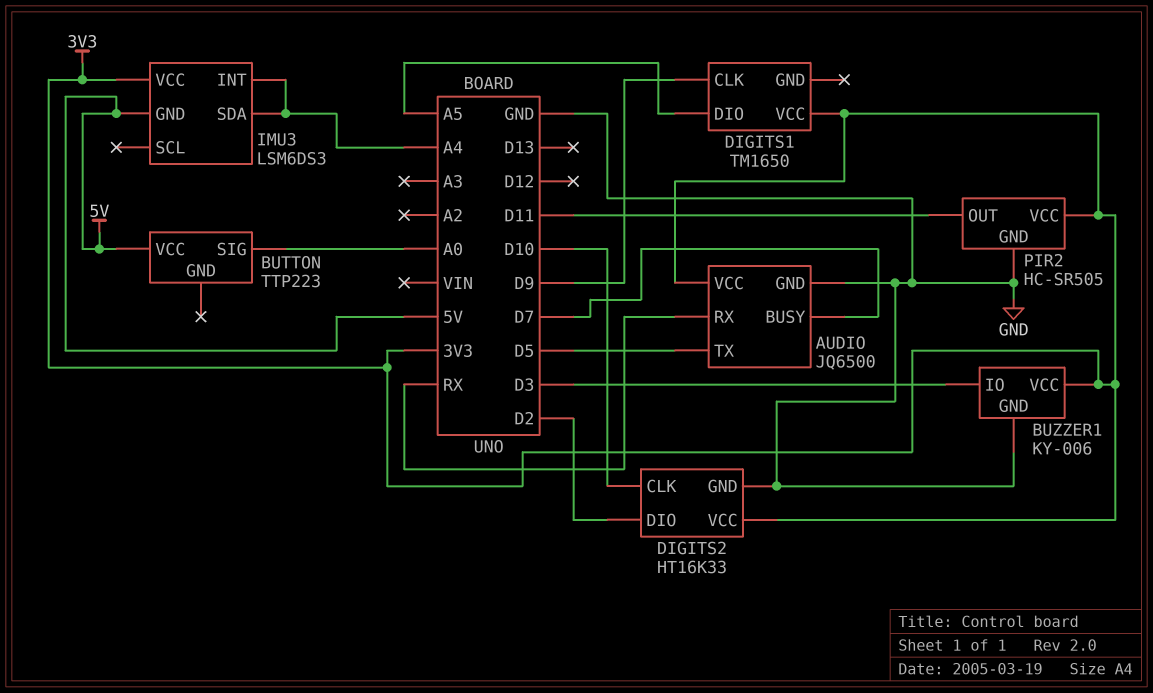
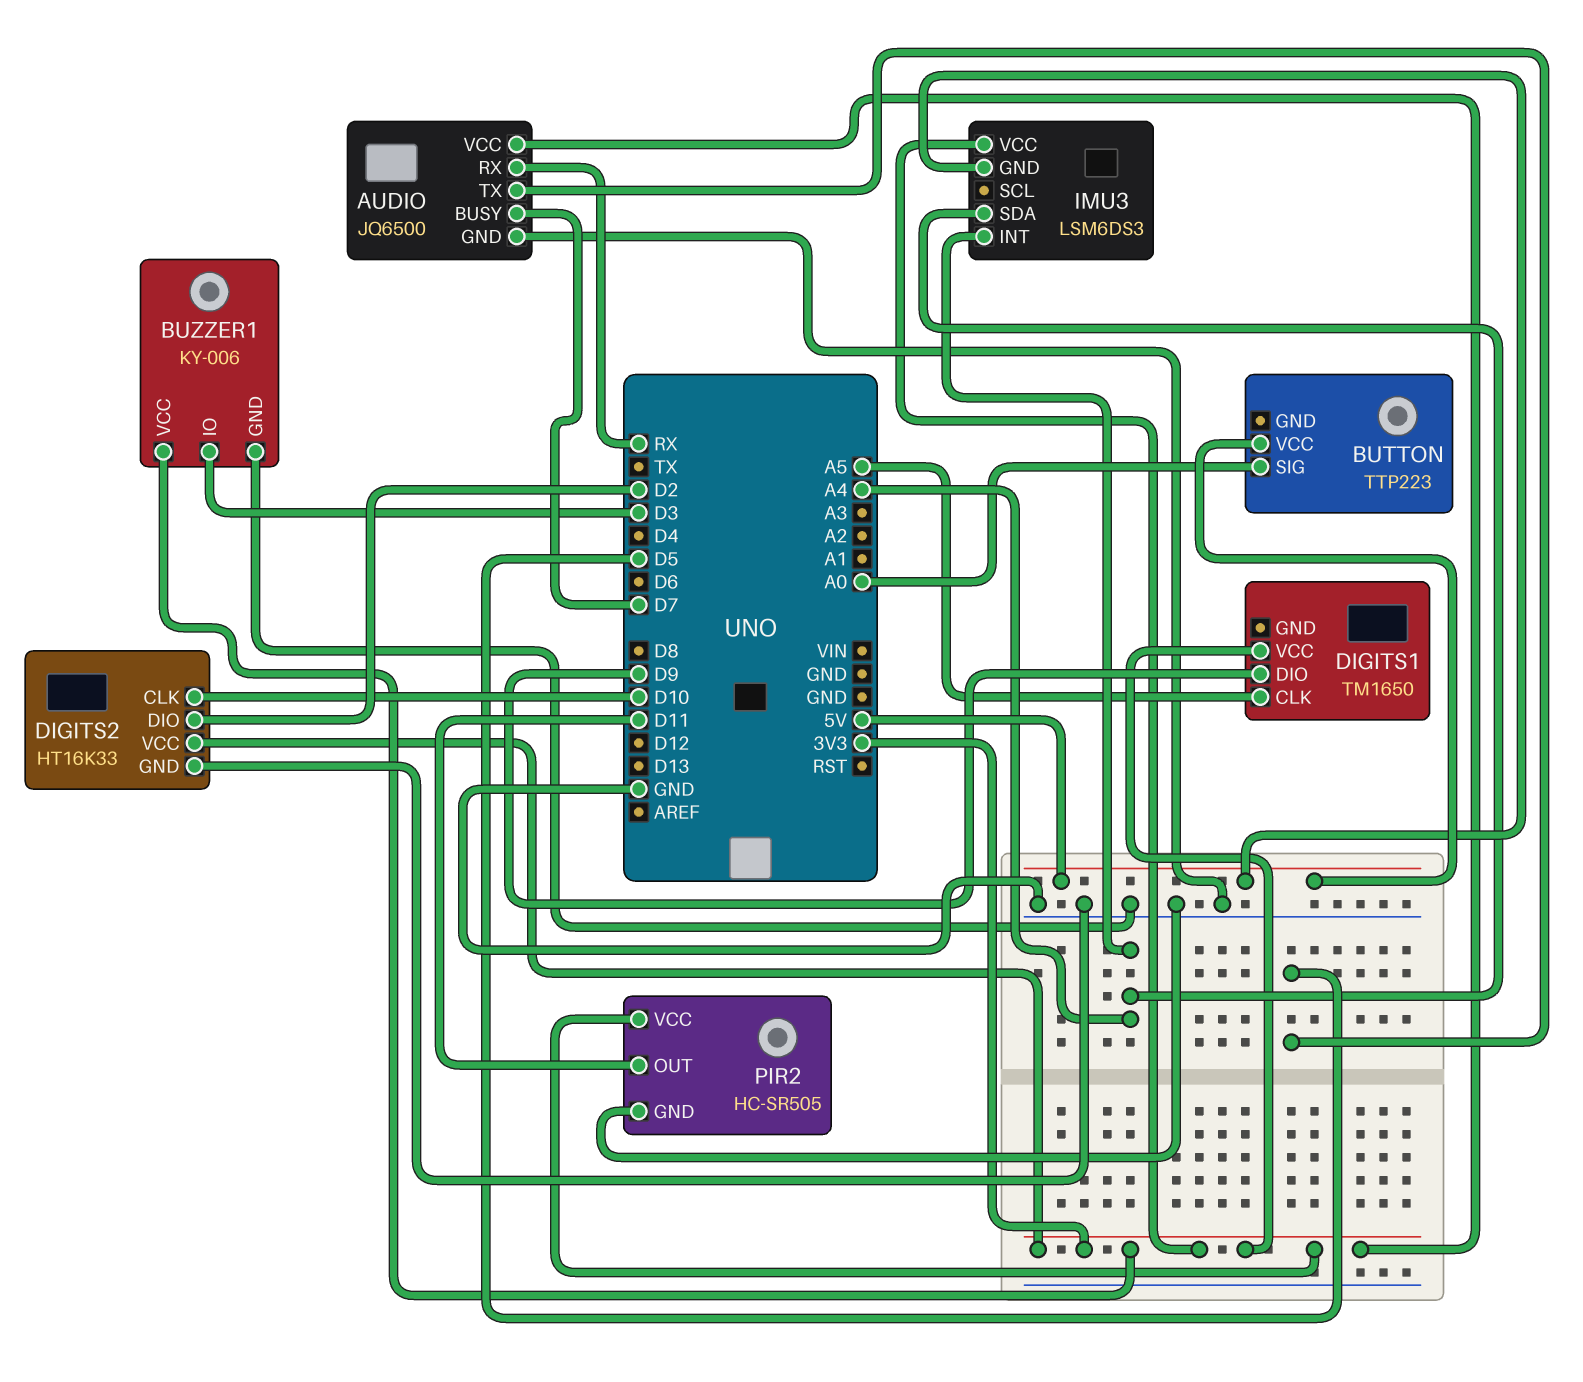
DIGITS1 pin CLK: D9 -> A5
DIGITS1 pin DIO: A5 -> D9

